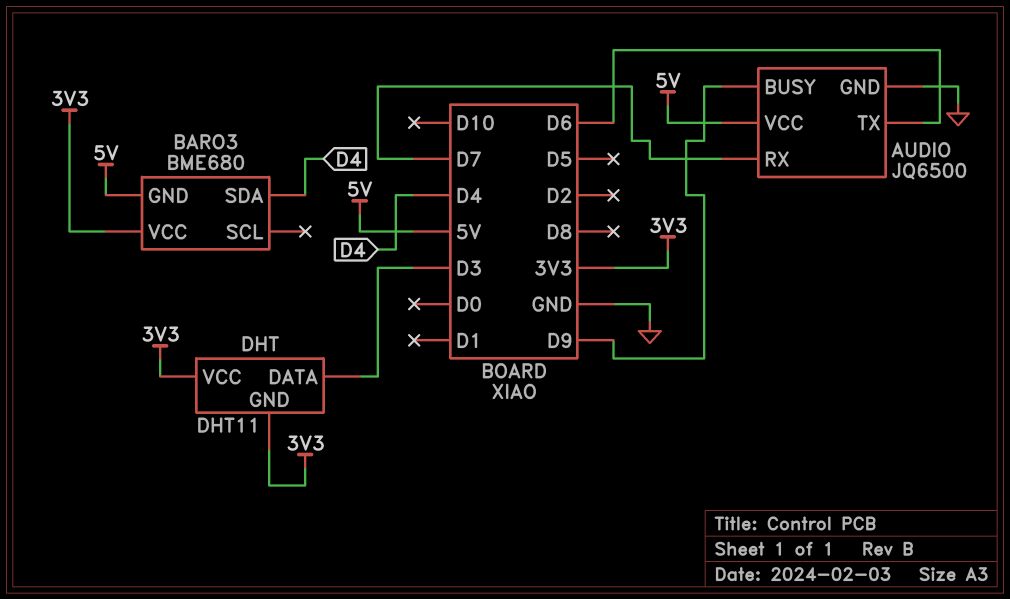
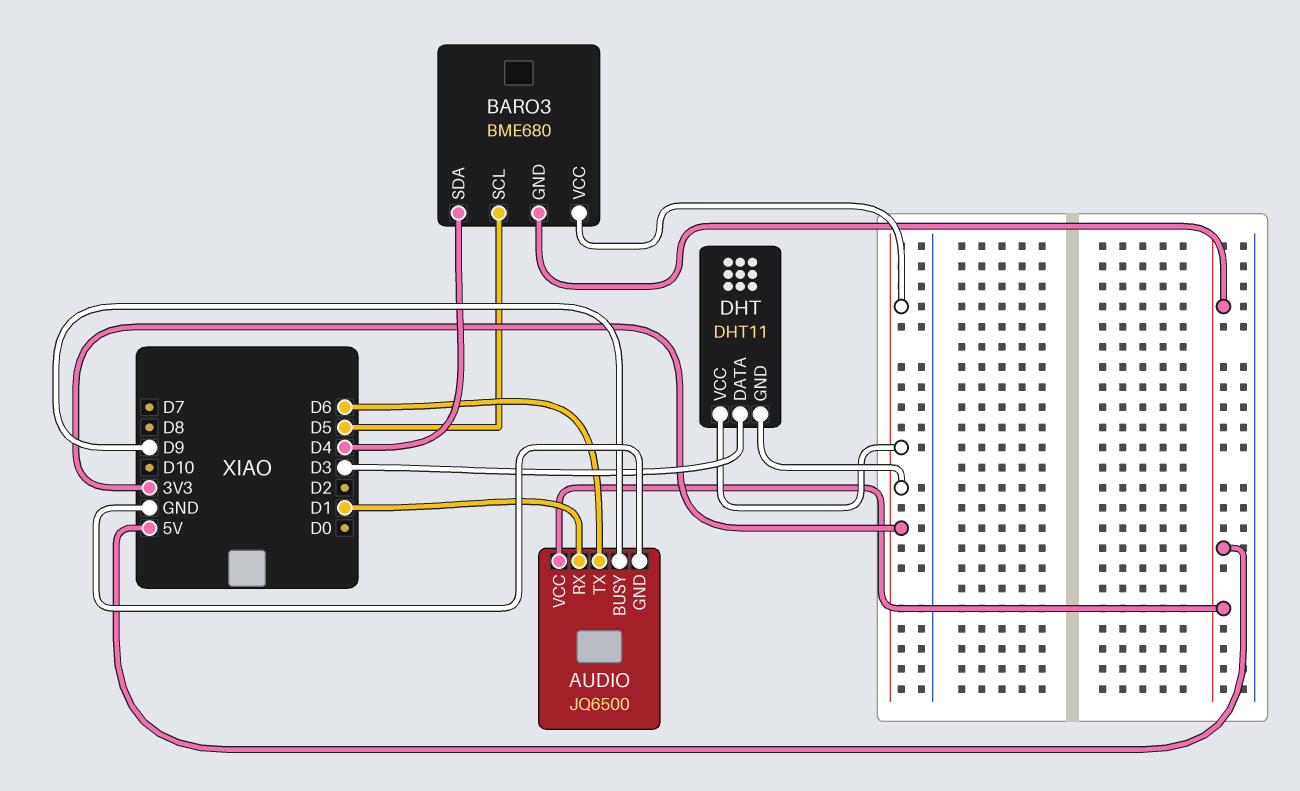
AUDIO pin RX: D7 -> D1
BARO3 pin SCL: none -> D5

